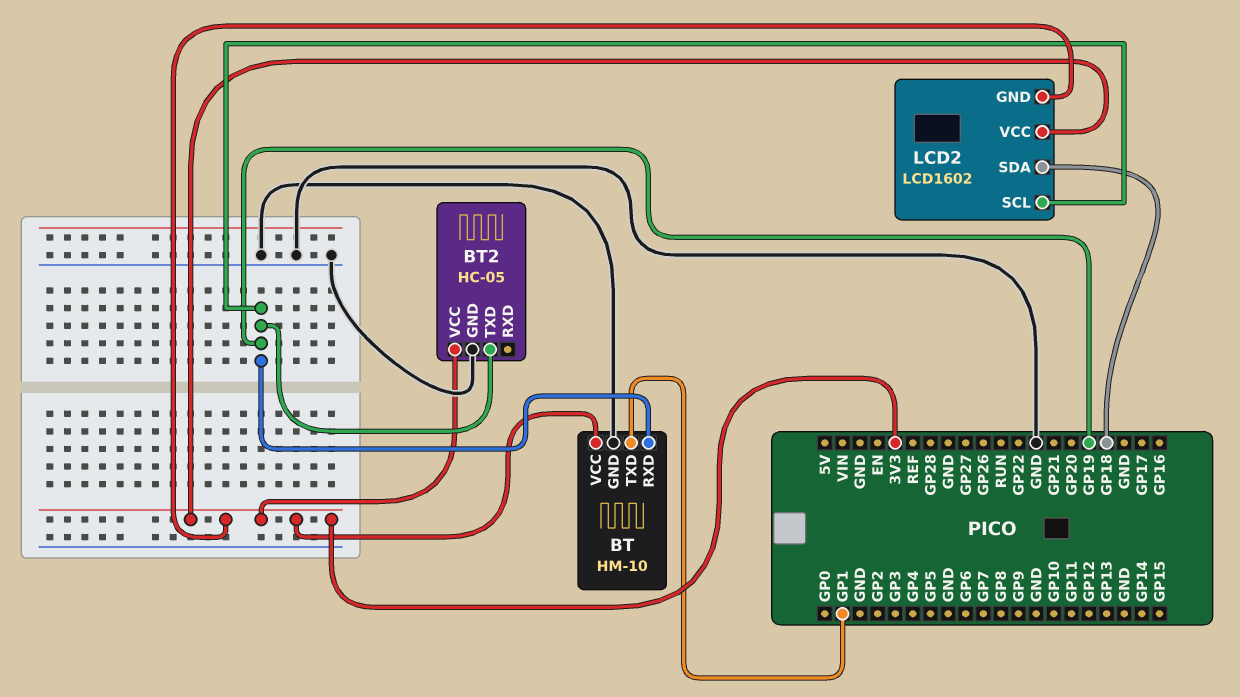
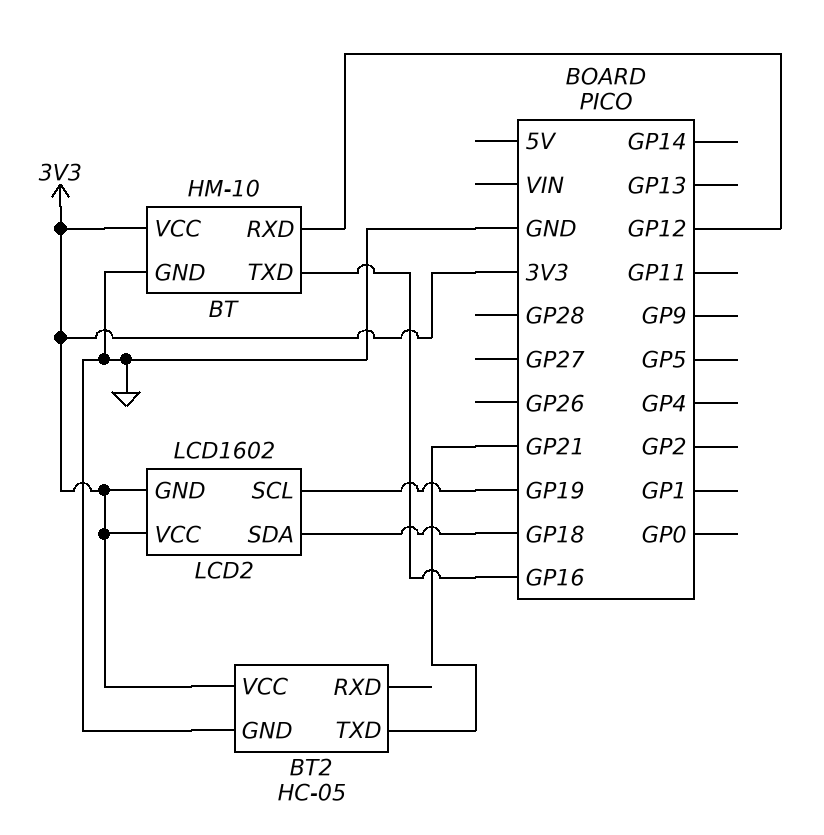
BT pin RXD: GP19 -> GP12
BT pin TXD: GP1 -> GP16
BT2 pin TXD: GP19 -> GP21

